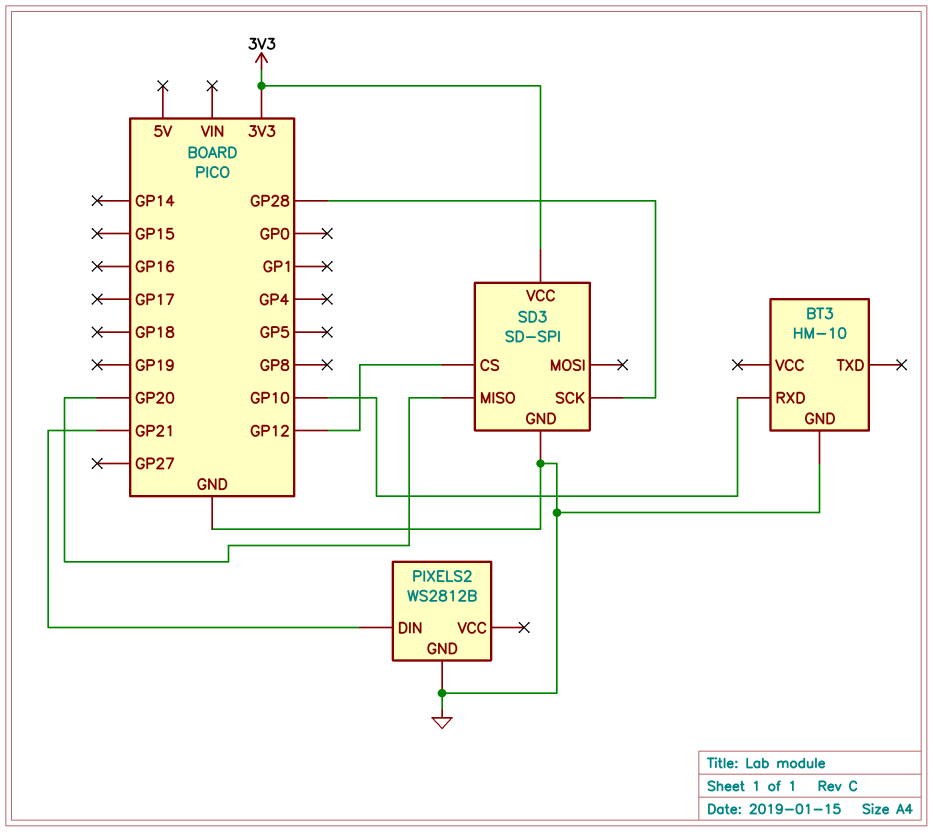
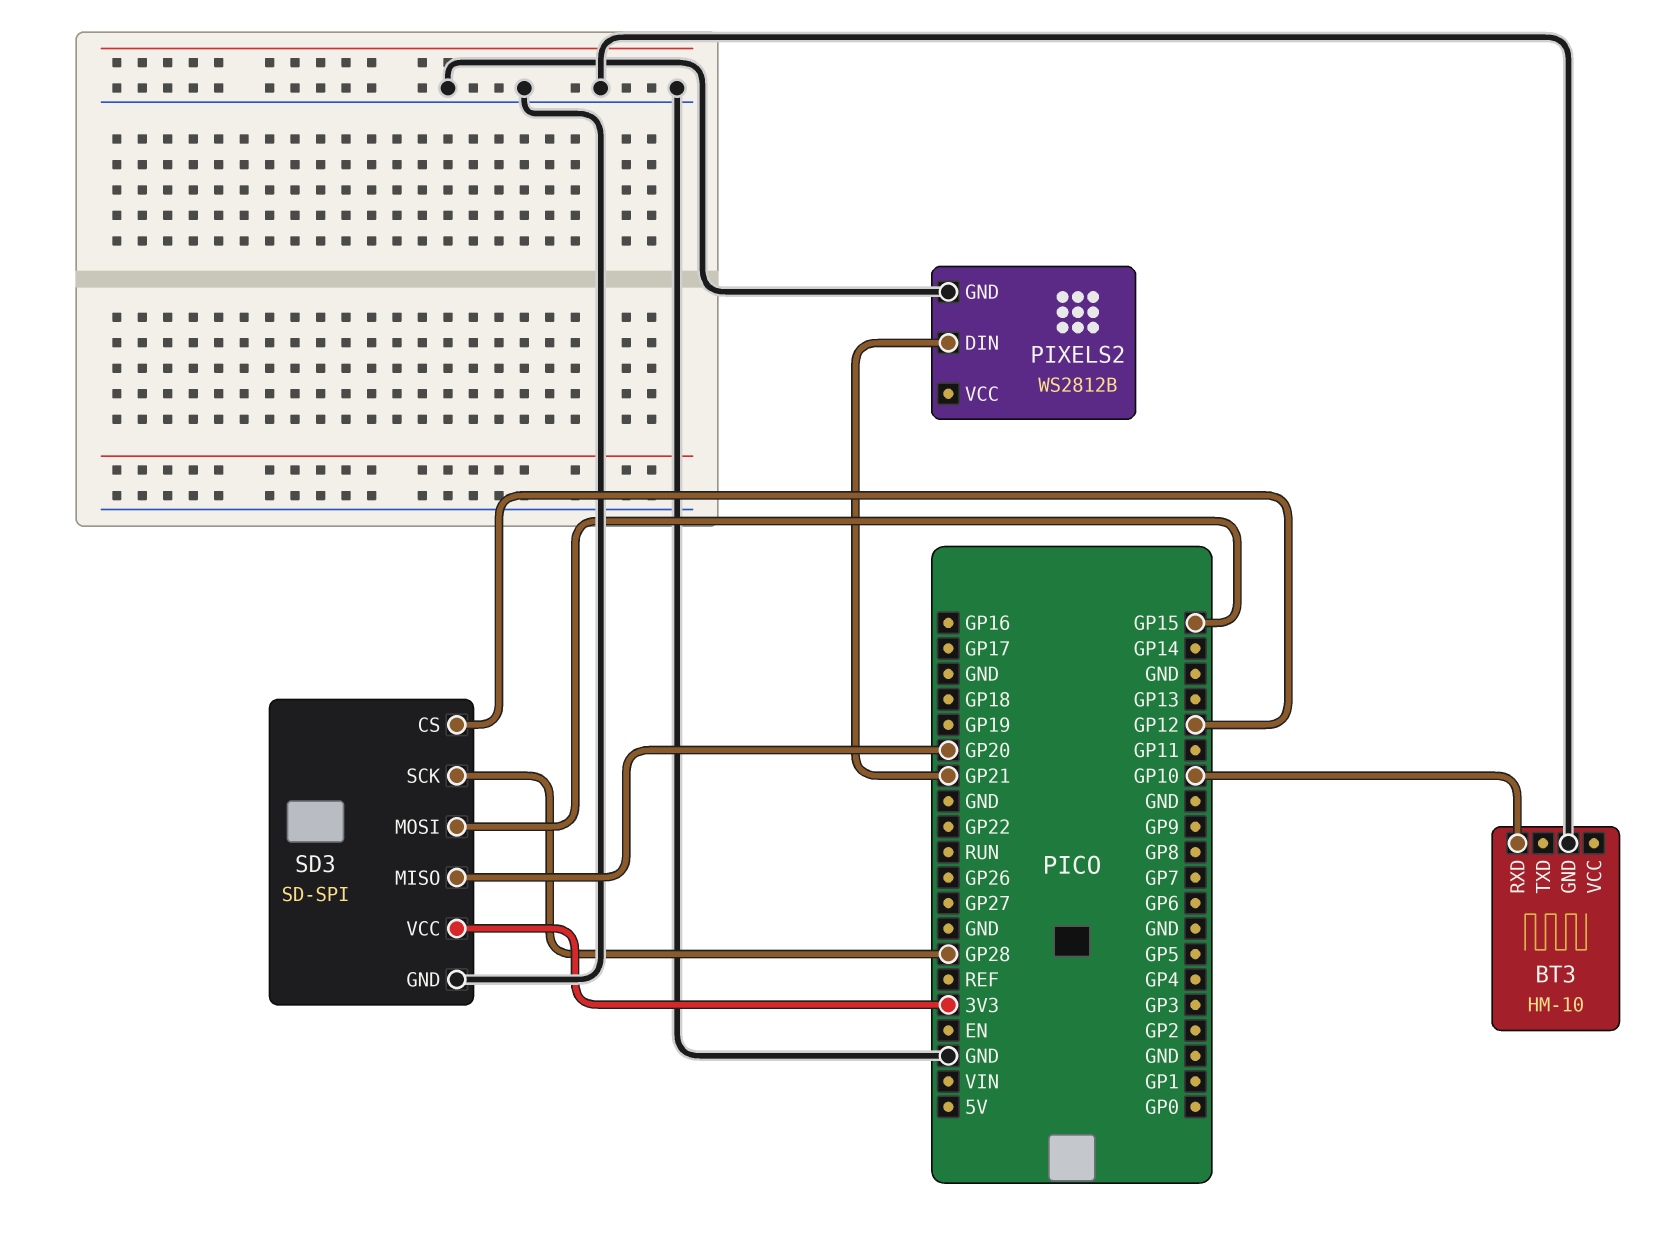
SD3 pin MOSI: none -> GP15

